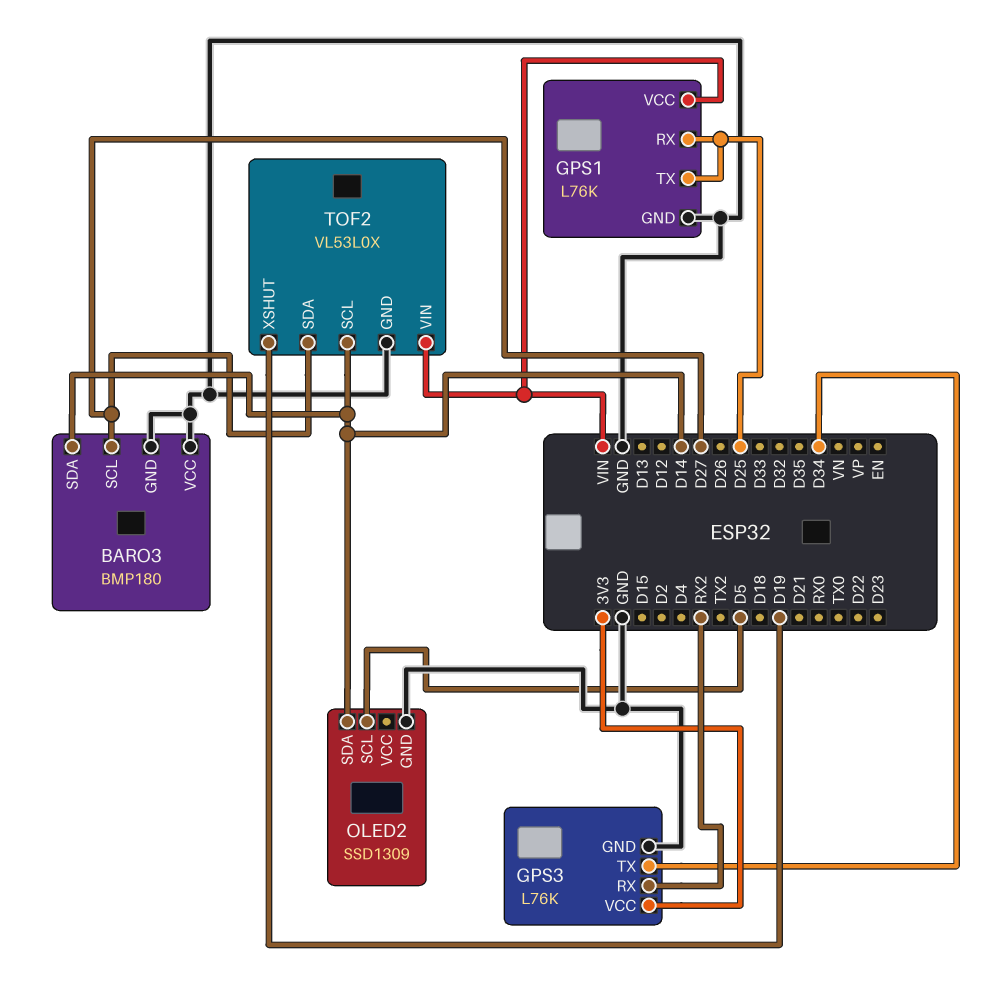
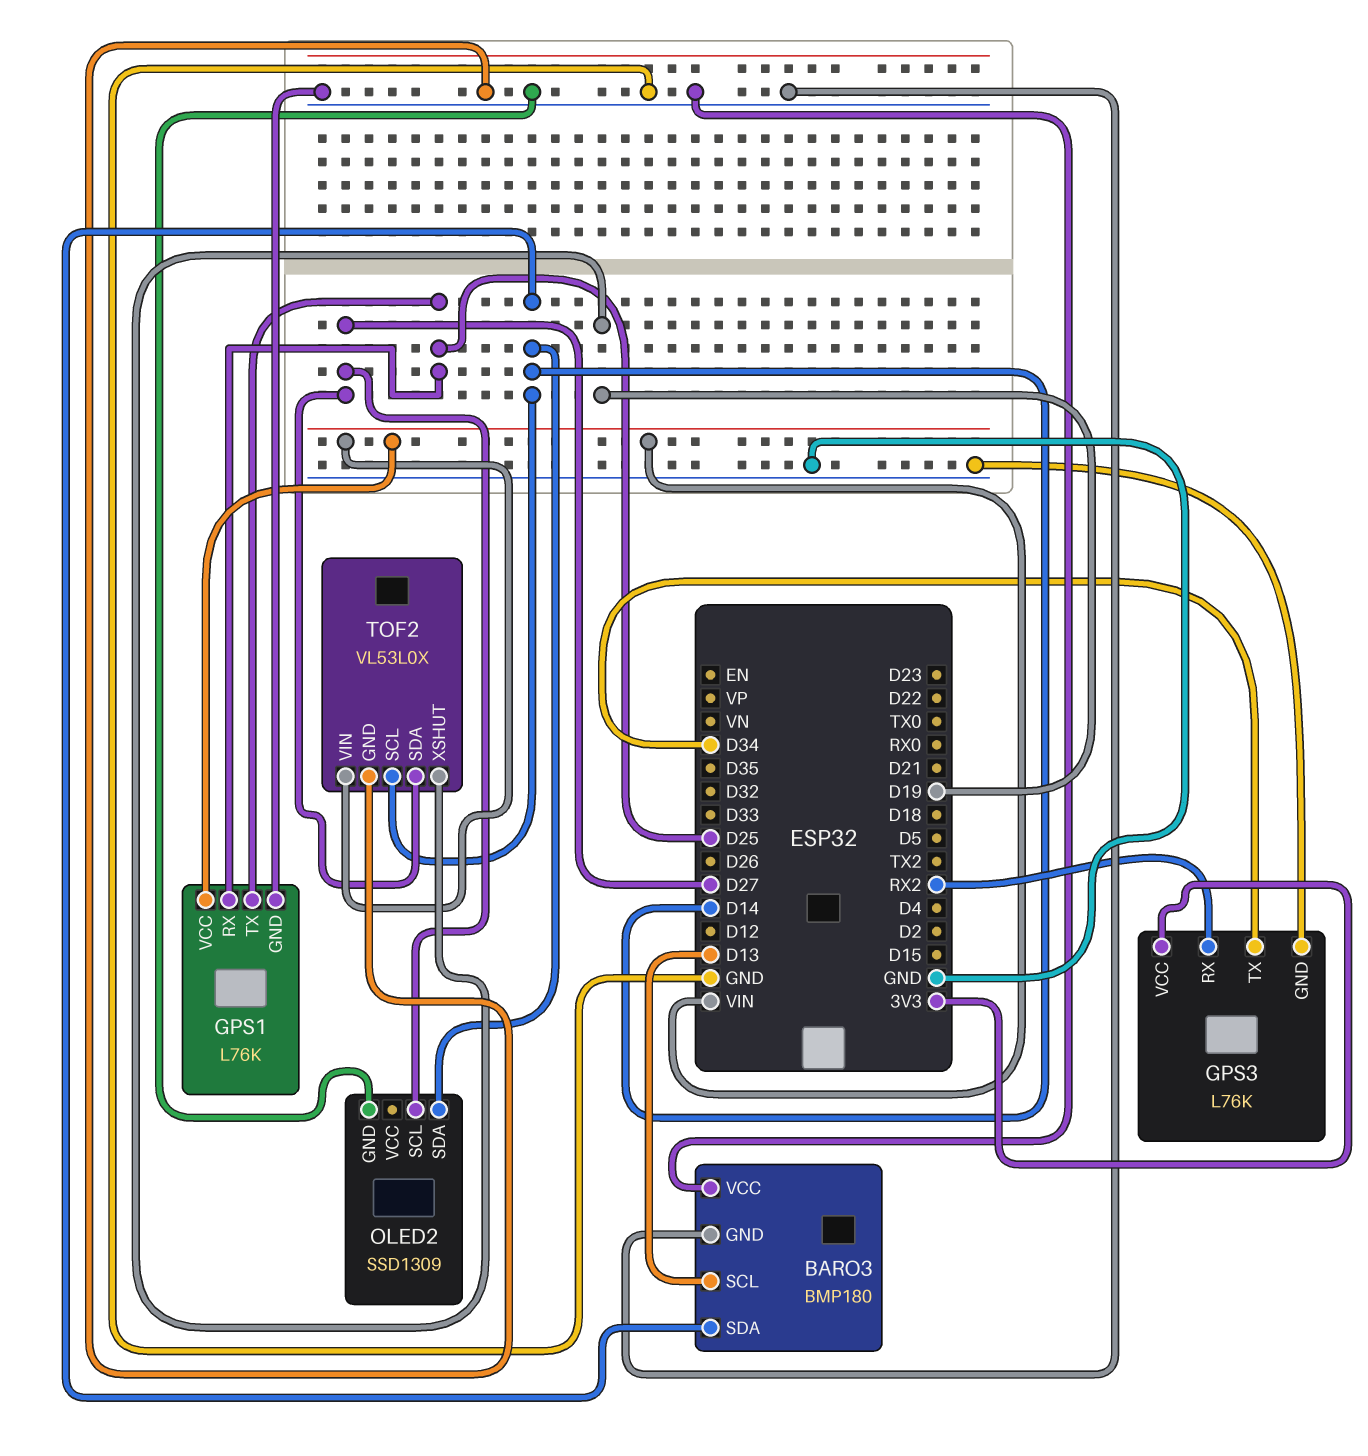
BARO3 pin SCL: D27 -> D13
OLED2 pin SCL: D5 -> D27

